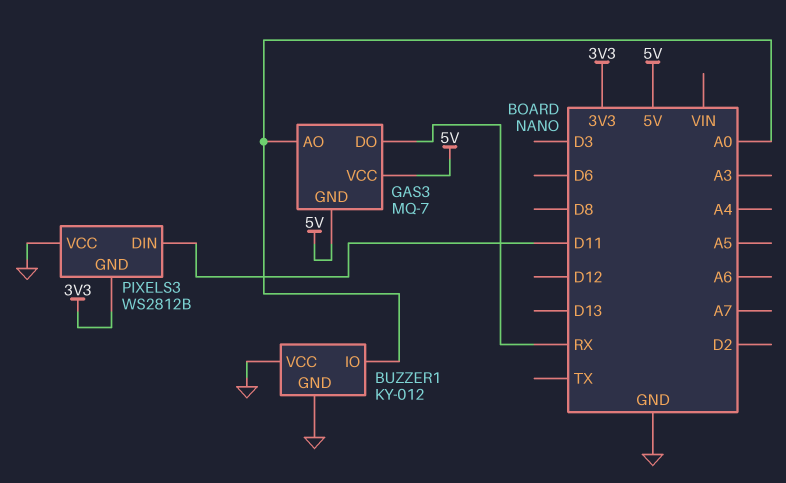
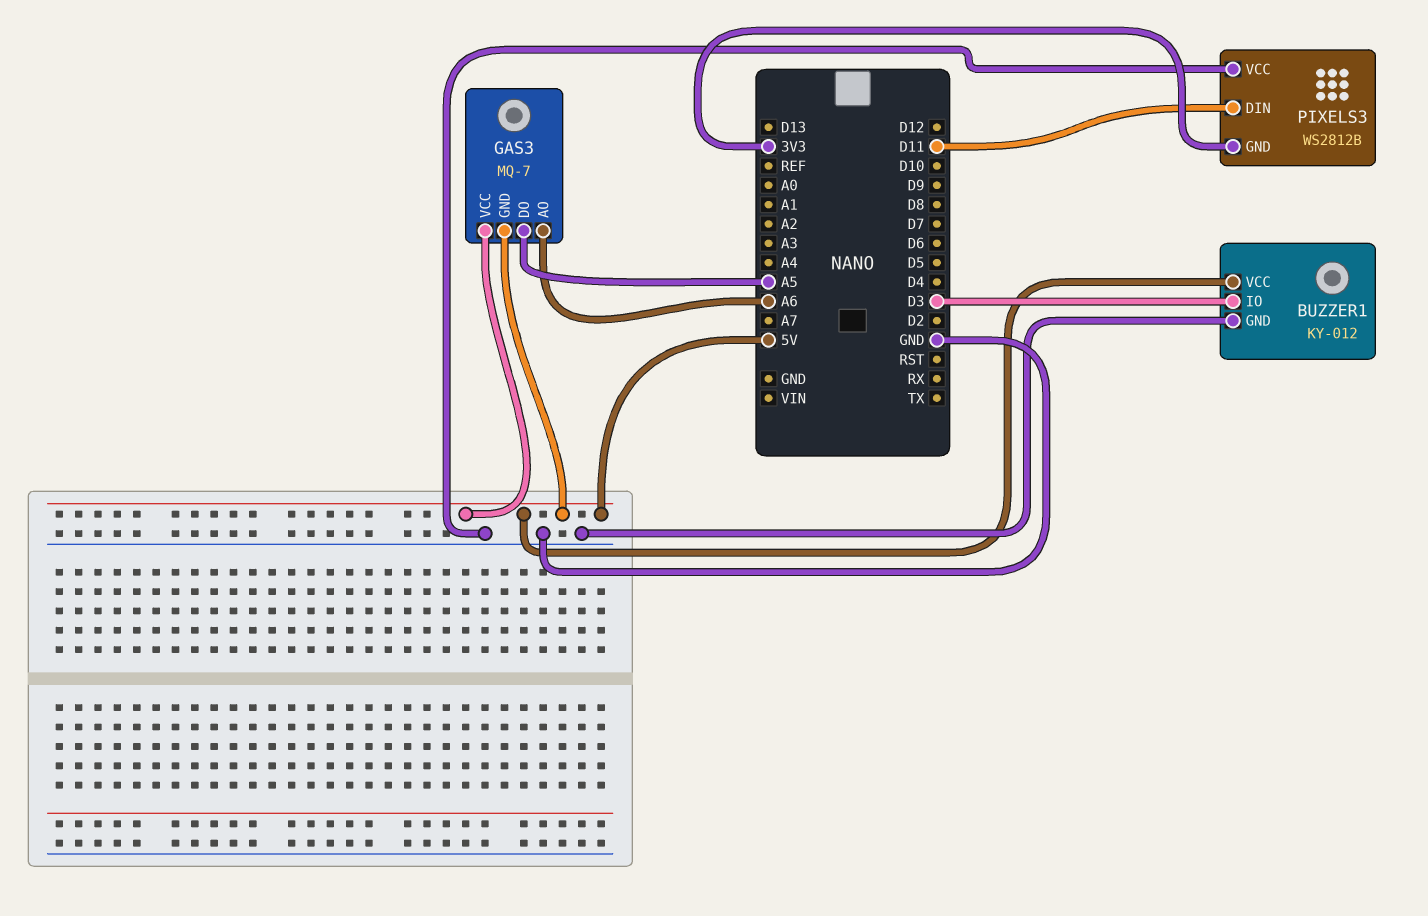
BUZZER1 pin IO: A0 -> D3
BUZZER1 pin VCC: GND -> 5V
GAS3 pin AO: A0 -> A6
GAS3 pin DO: RX -> A5

